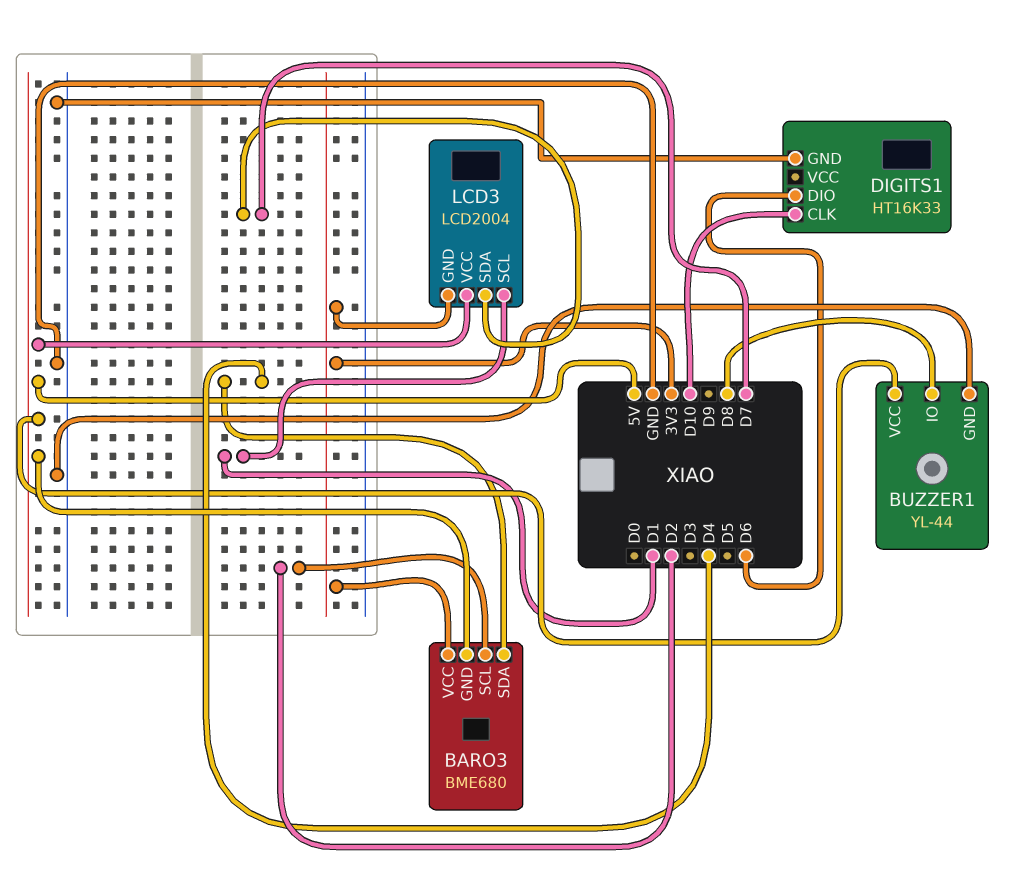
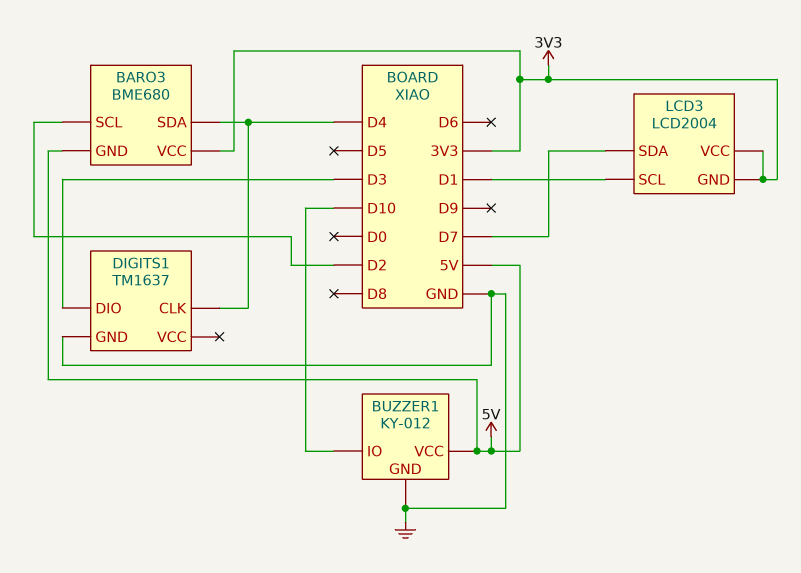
BUZZER1: YL-44 -> KY-012
BUZZER1 pin IO: D8 -> D10
DIGITS1: HT16K33 -> TM1637
DIGITS1 pin CLK: D10 -> D4
DIGITS1 pin DIO: D6 -> D3
LCD3 pin VCC: 5V -> 3V3

